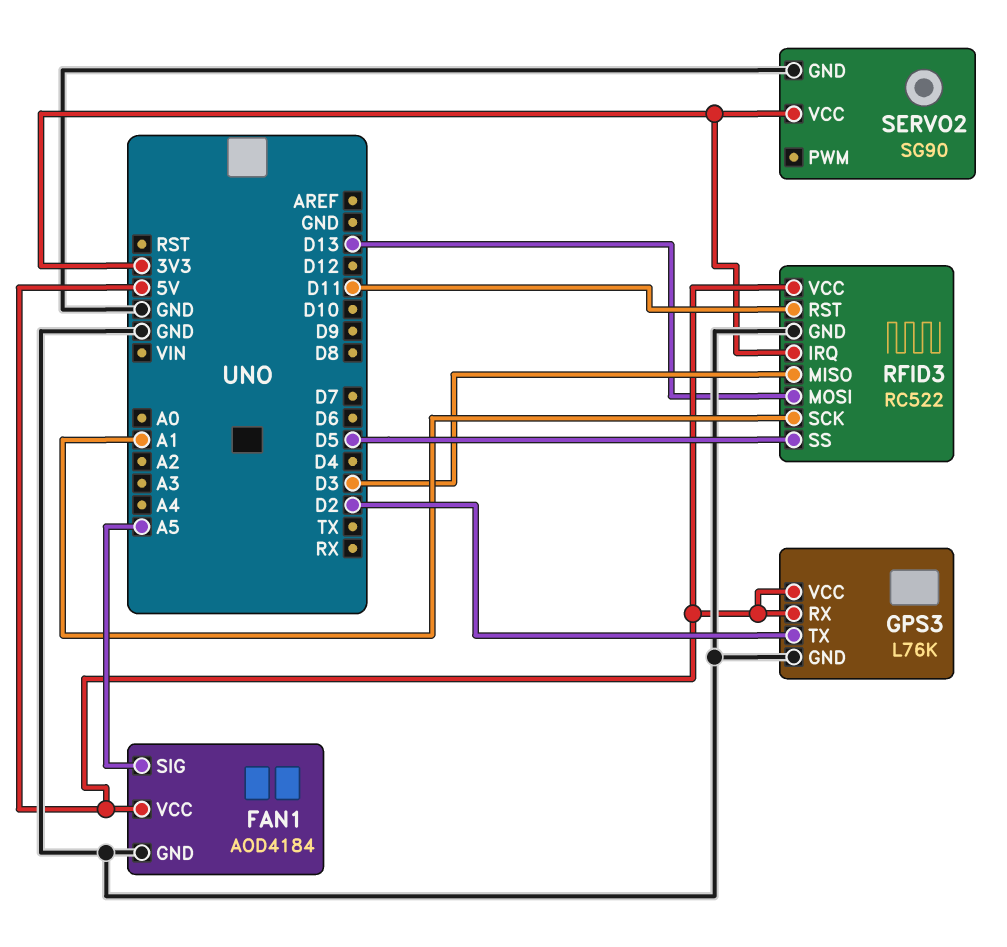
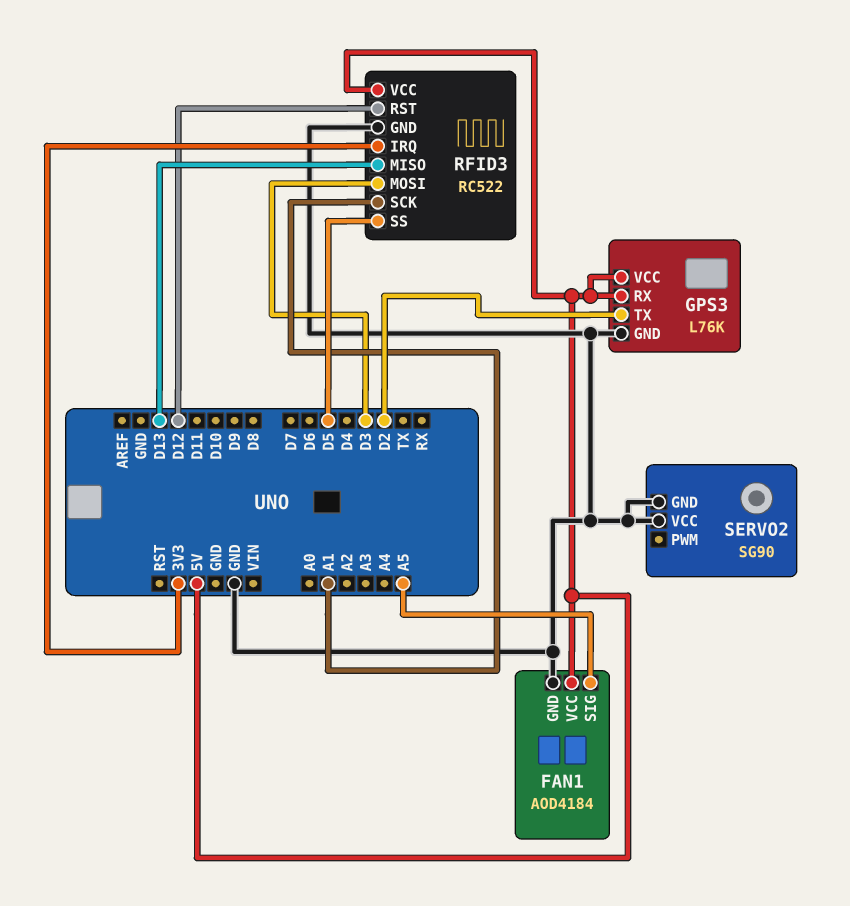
RFID3 pin MISO: D3 -> D13
RFID3 pin MOSI: D13 -> D3
RFID3 pin RST: D11 -> D12
SERVO2 pin VCC: 3V3 -> GND

